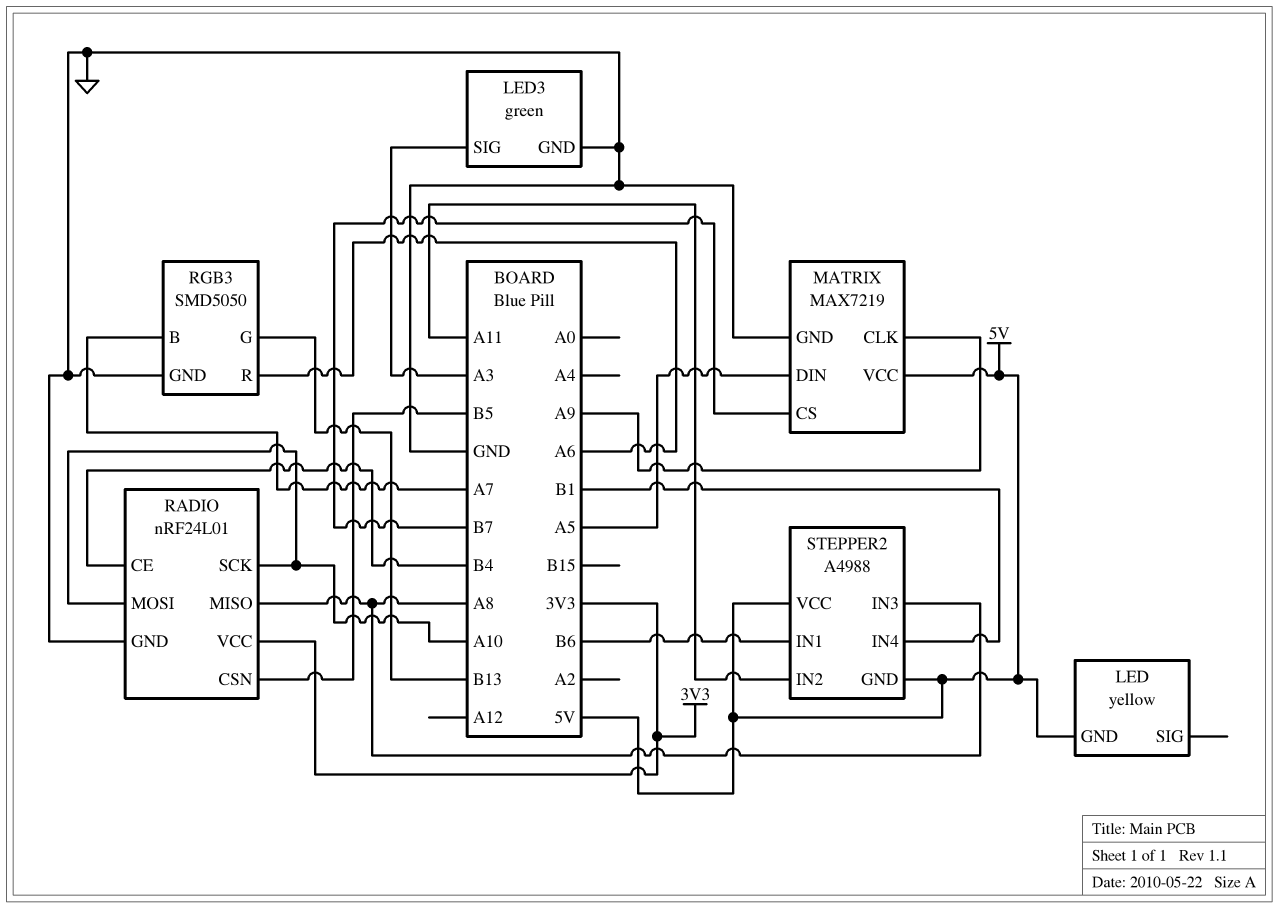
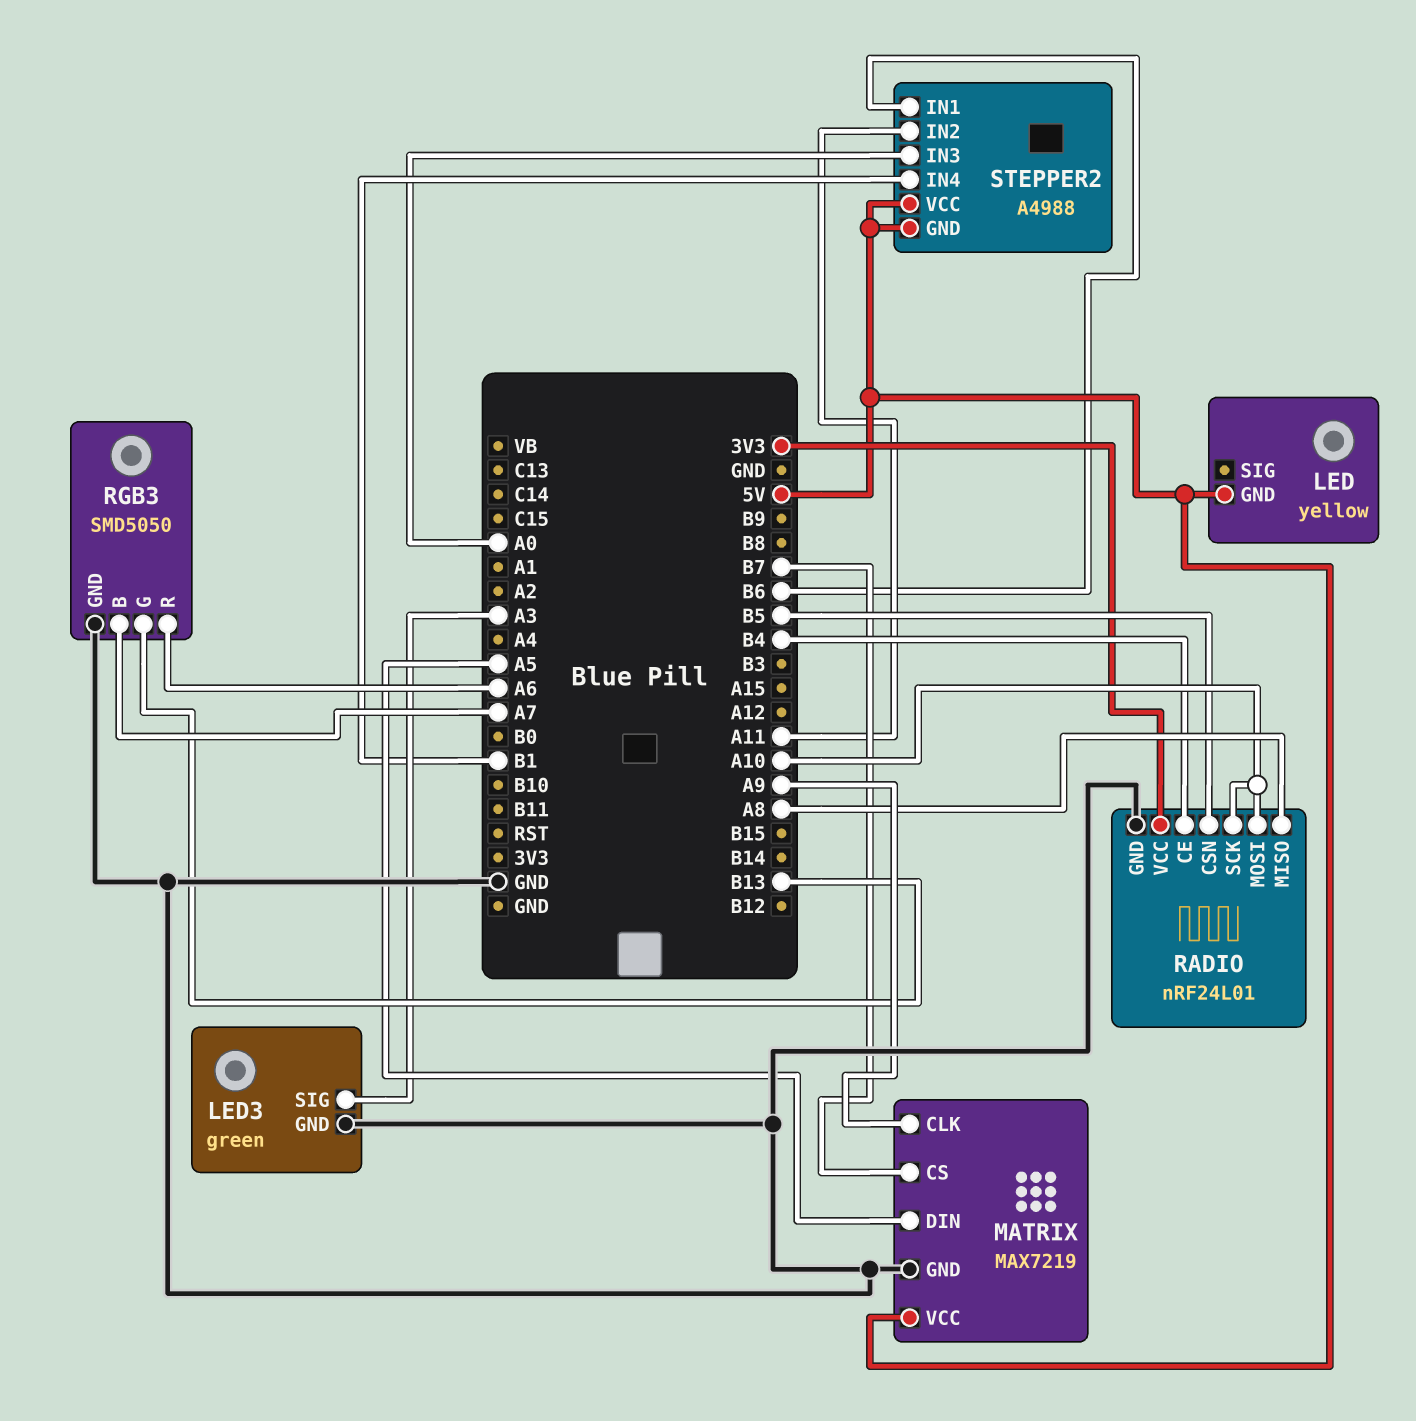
STEPPER2 pin IN3: A8 -> A0

